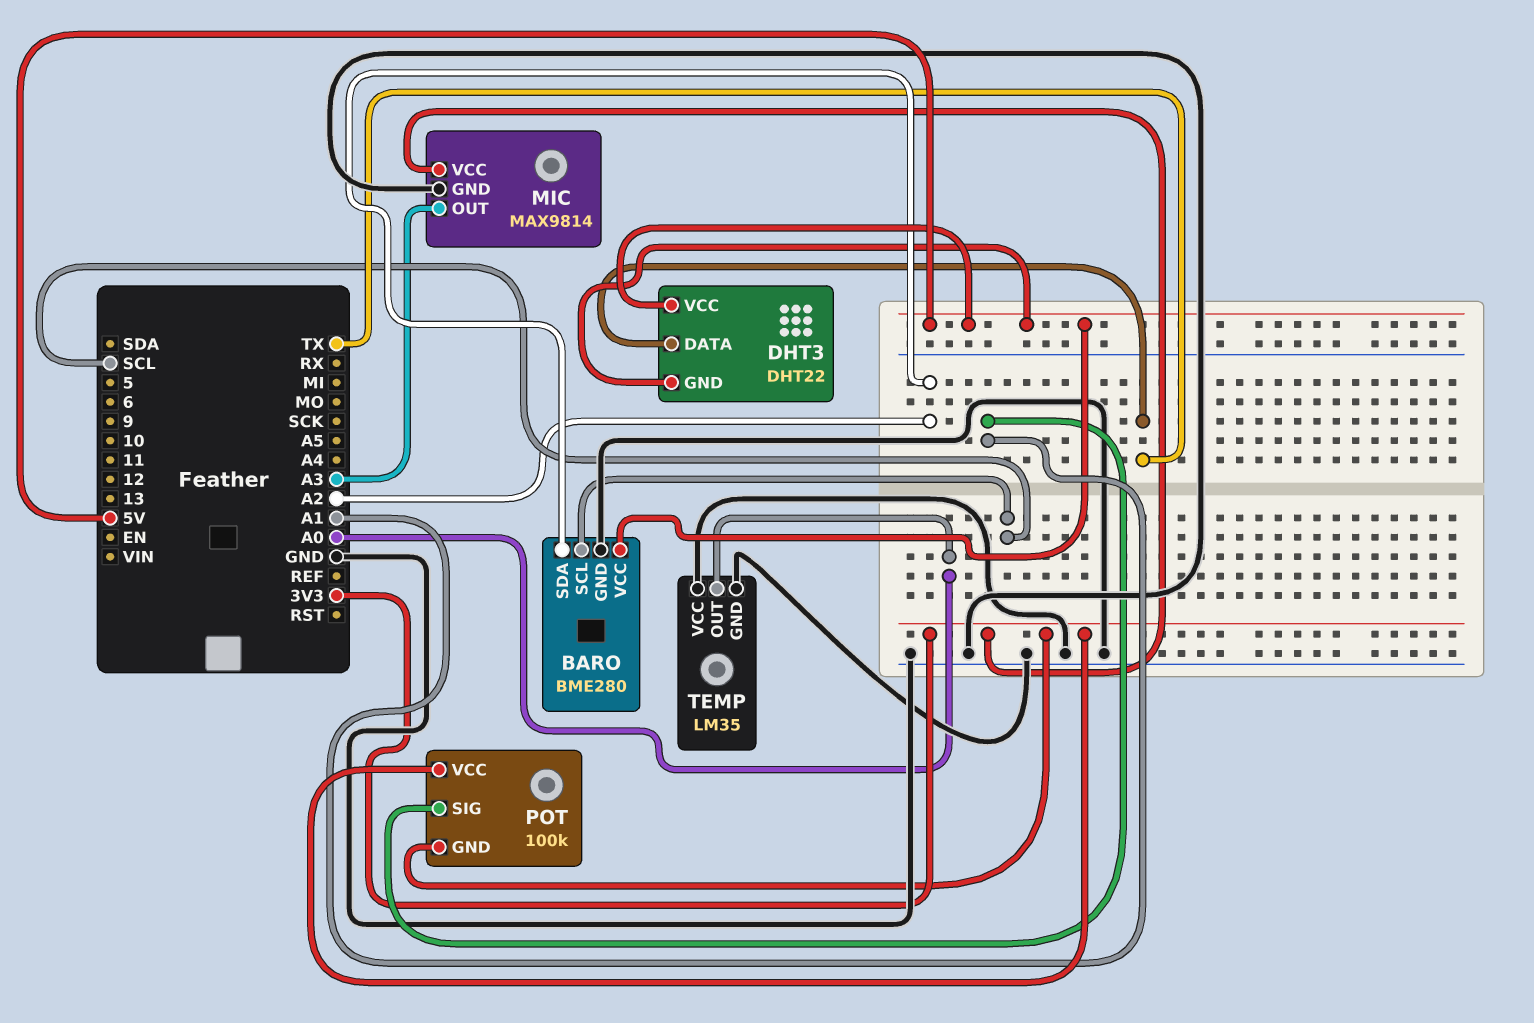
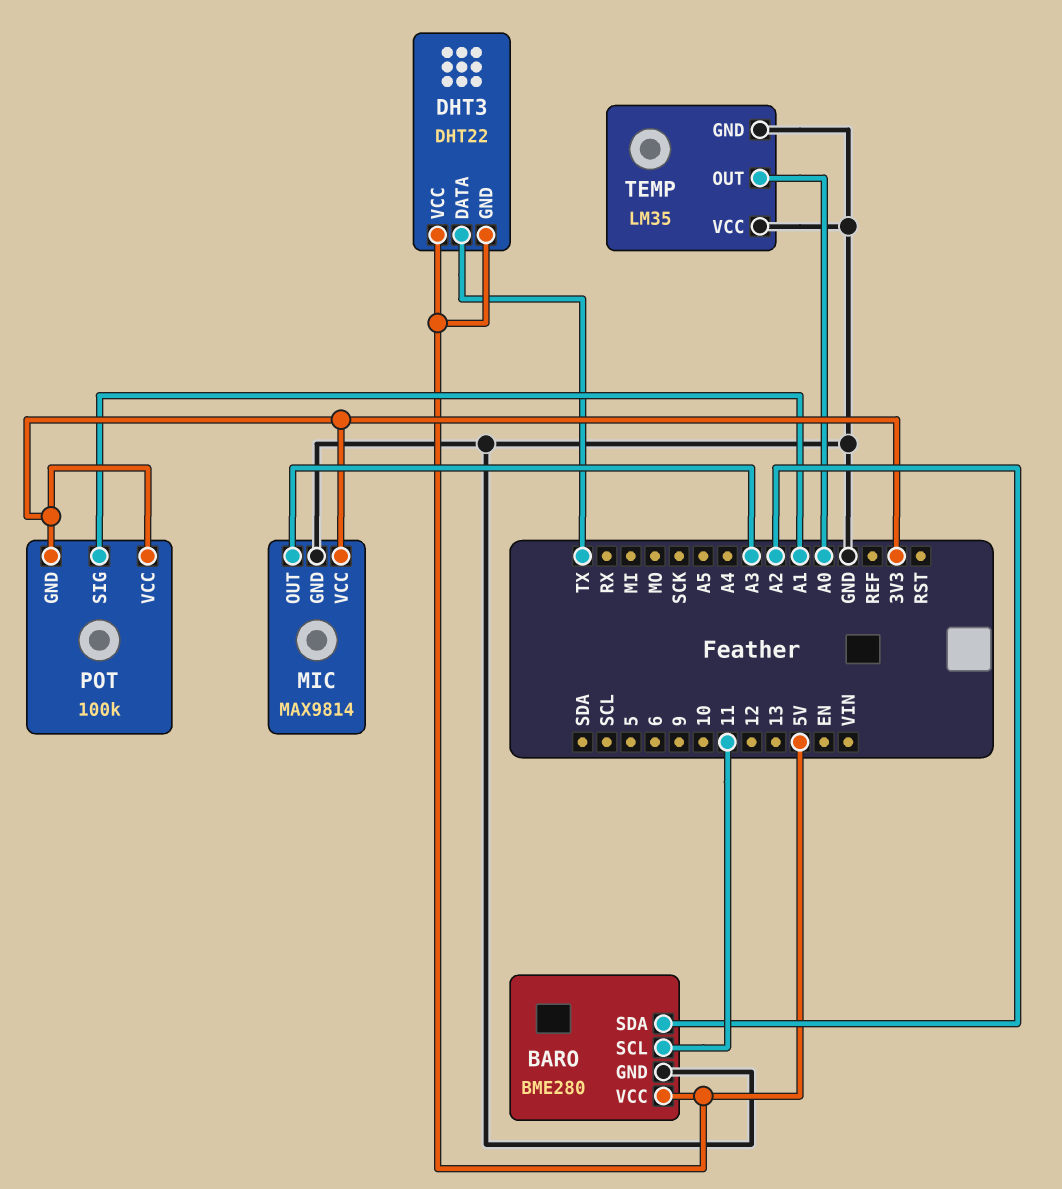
BARO pin SCL: SCL -> 11

